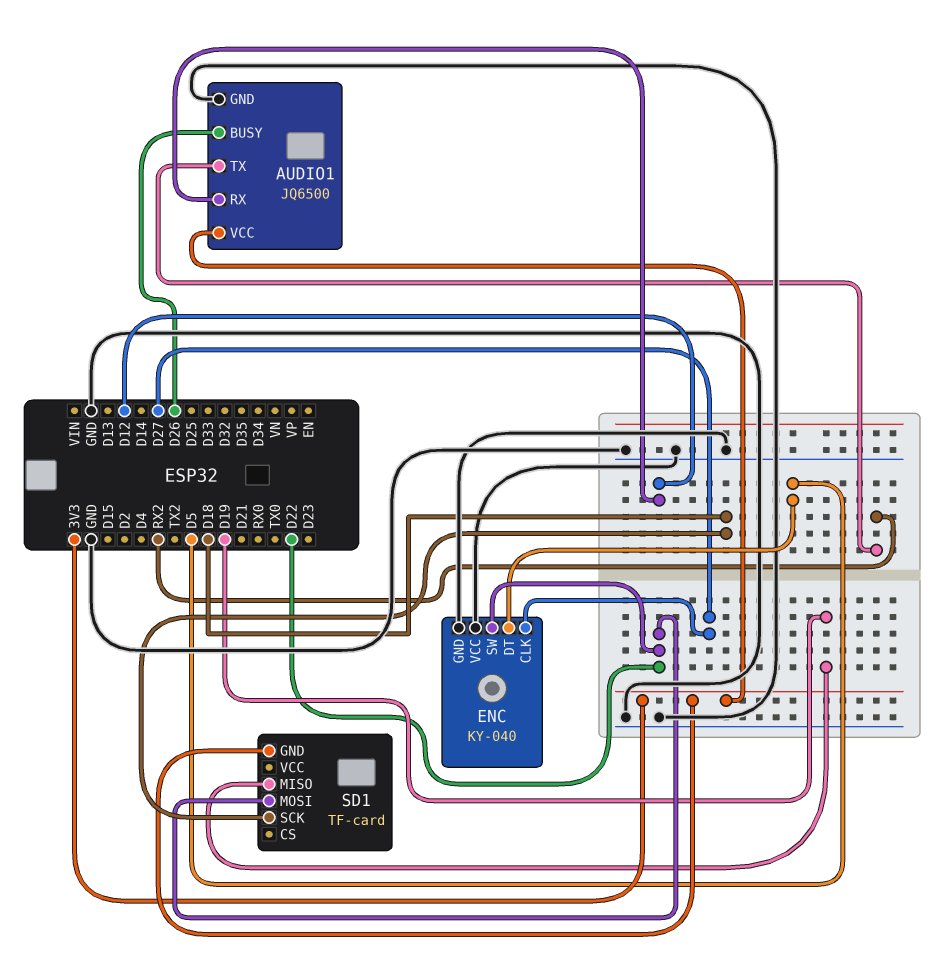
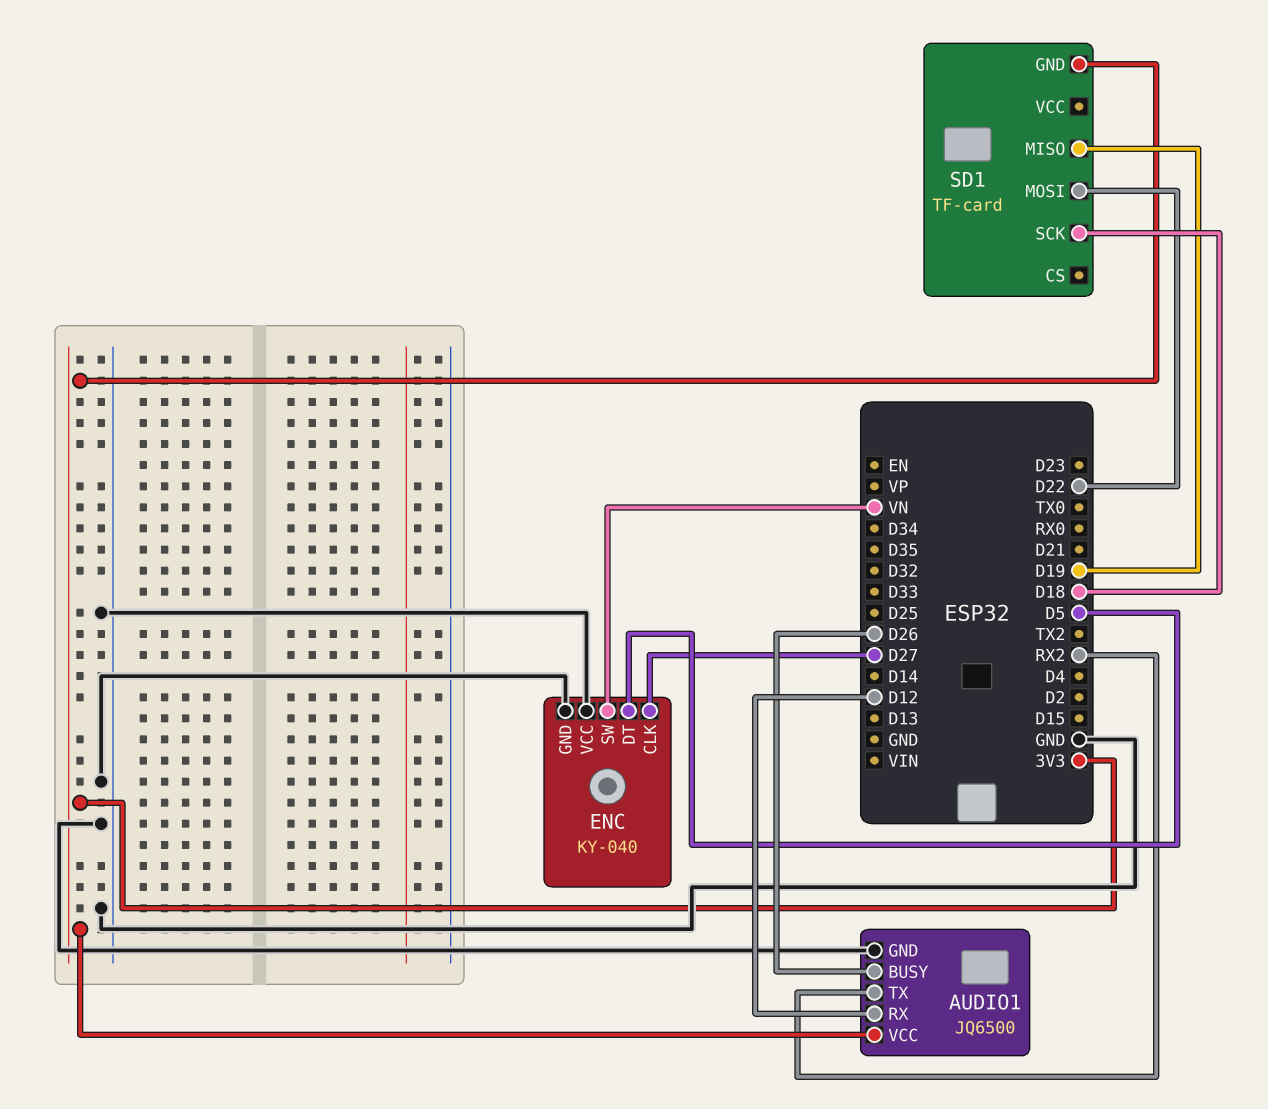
ENC pin SW: D22 -> VN

